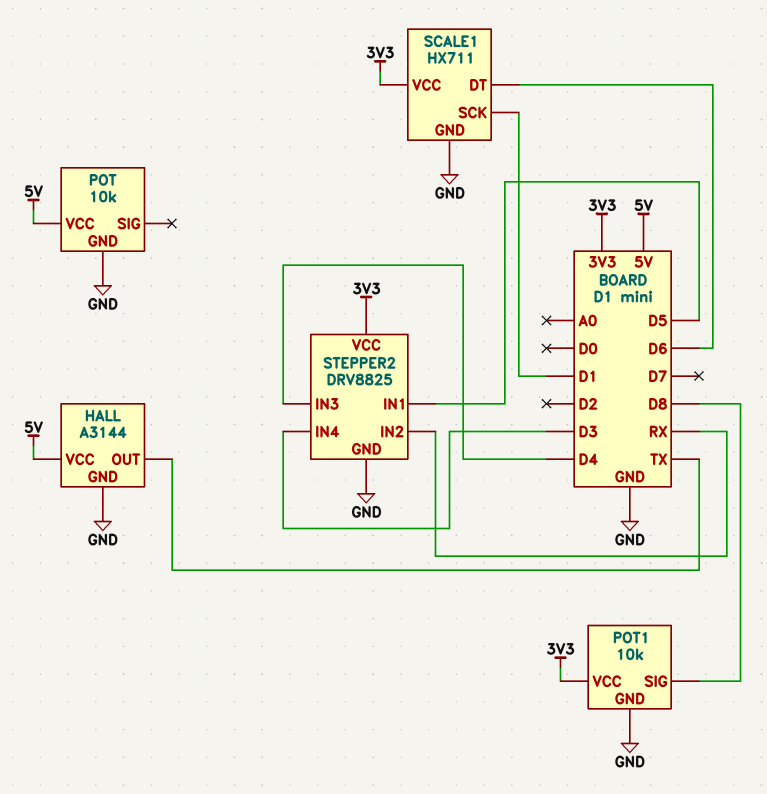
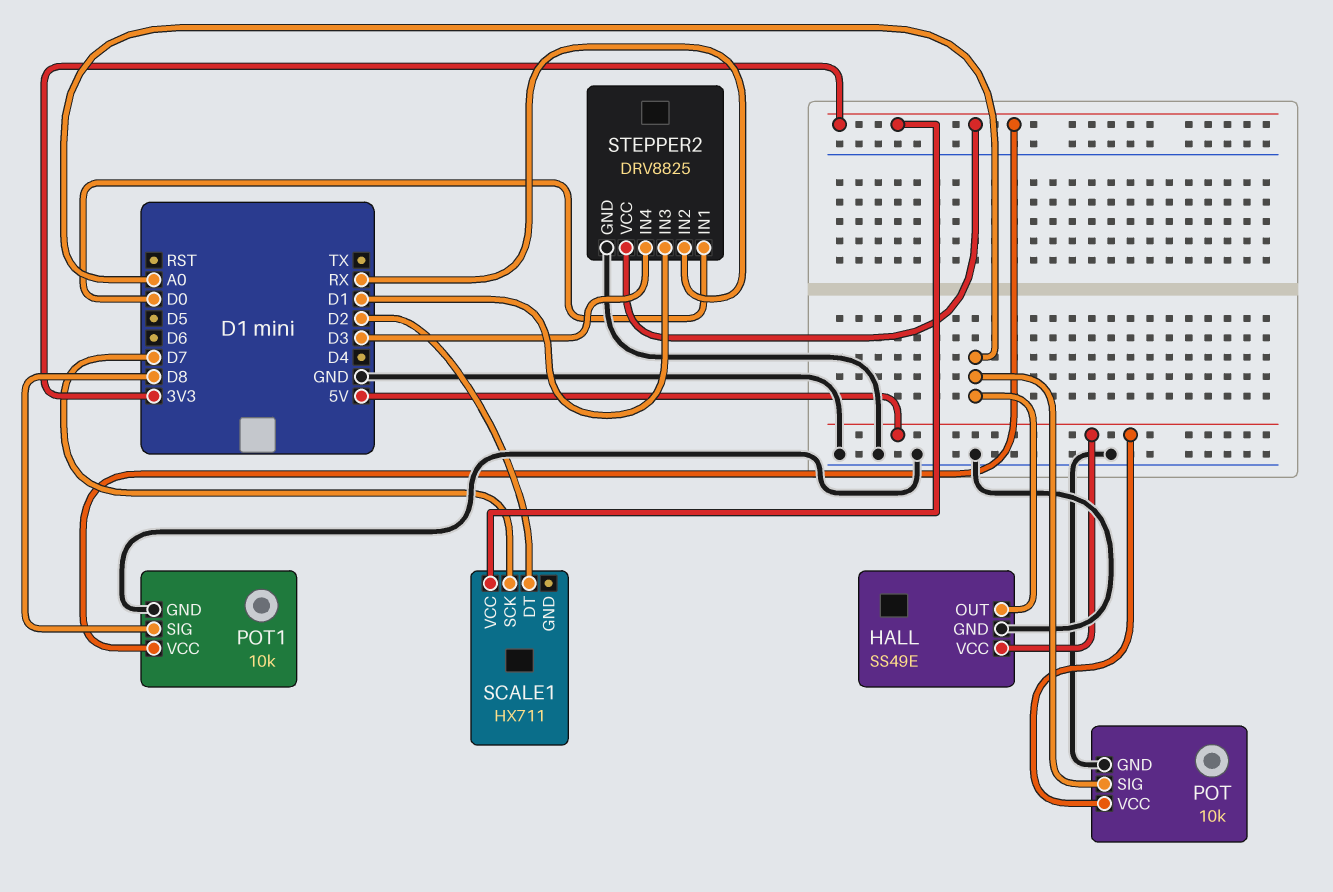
HALL: A3144 -> SS49E
HALL pin OUT: TX -> A0
POT pin SIG: none -> A0
SCALE1 pin DT: D6 -> D2
SCALE1 pin GND: GND -> none
SCALE1 pin SCK: D1 -> D7
STEPPER2 pin IN1: D5 -> D0
STEPPER2 pin IN3: D4 -> D1

